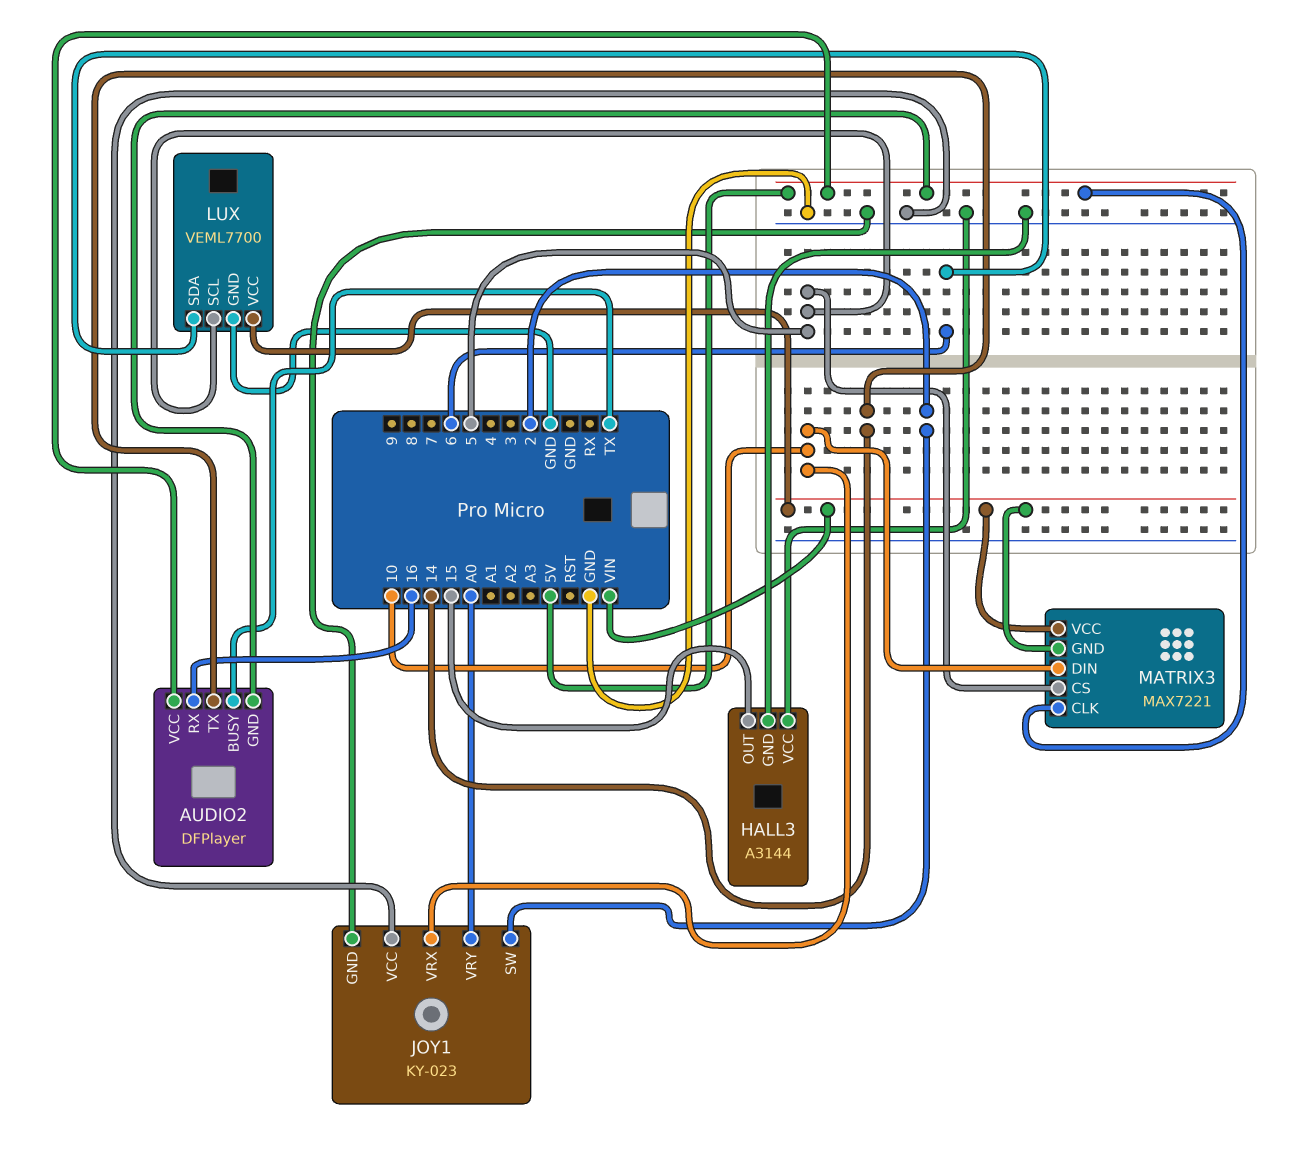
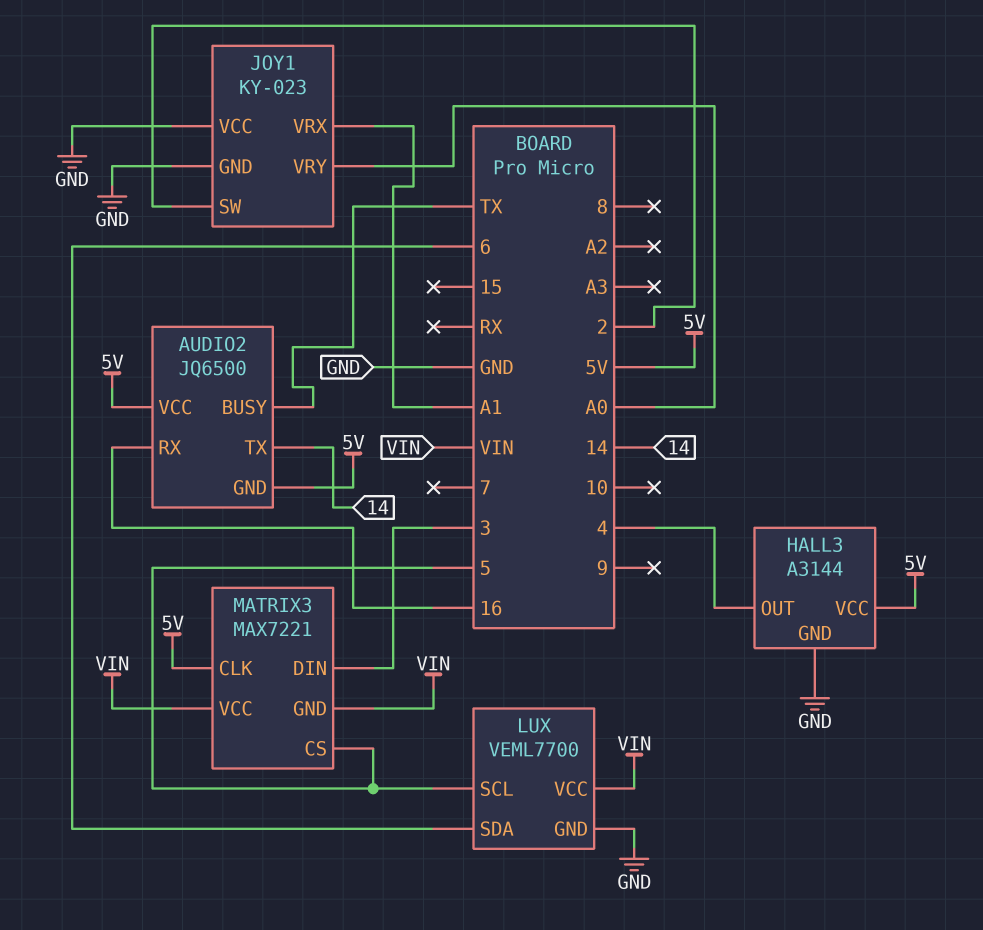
AUDIO2: DFPlayer -> JQ6500
HALL3 pin OUT: 15 -> 4
HALL3 pin VCC: GND -> 5V
JOY1 pin VRX: 10 -> A1
MATRIX3 pin DIN: 10 -> 3

